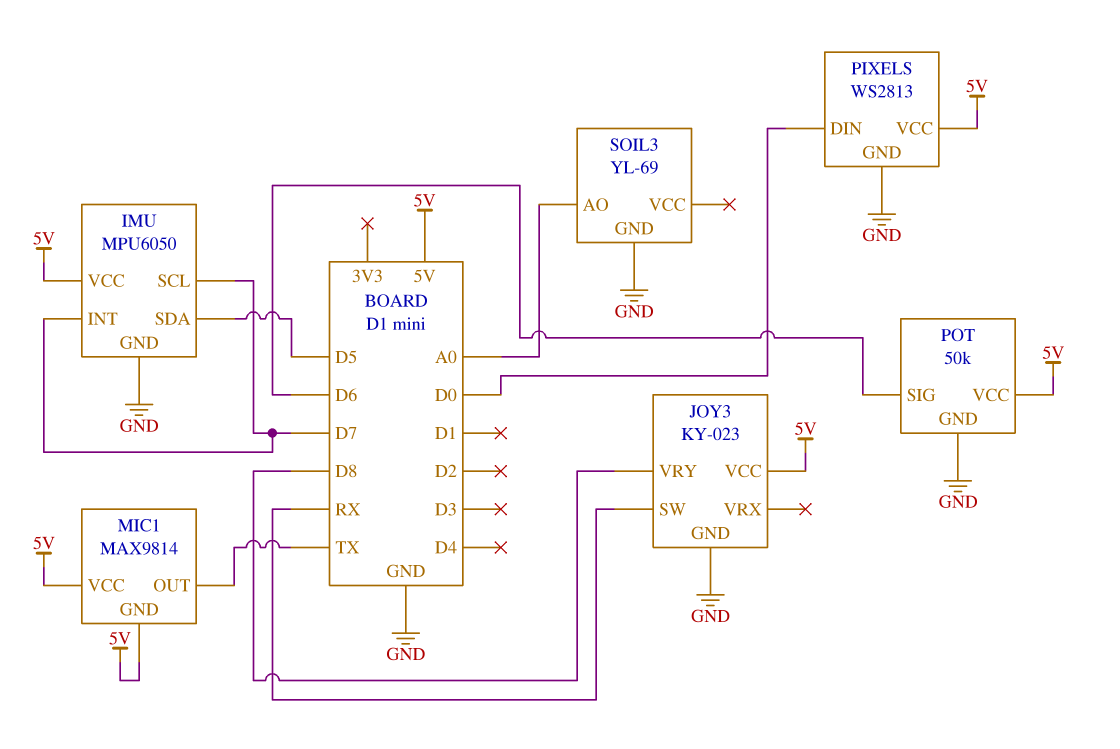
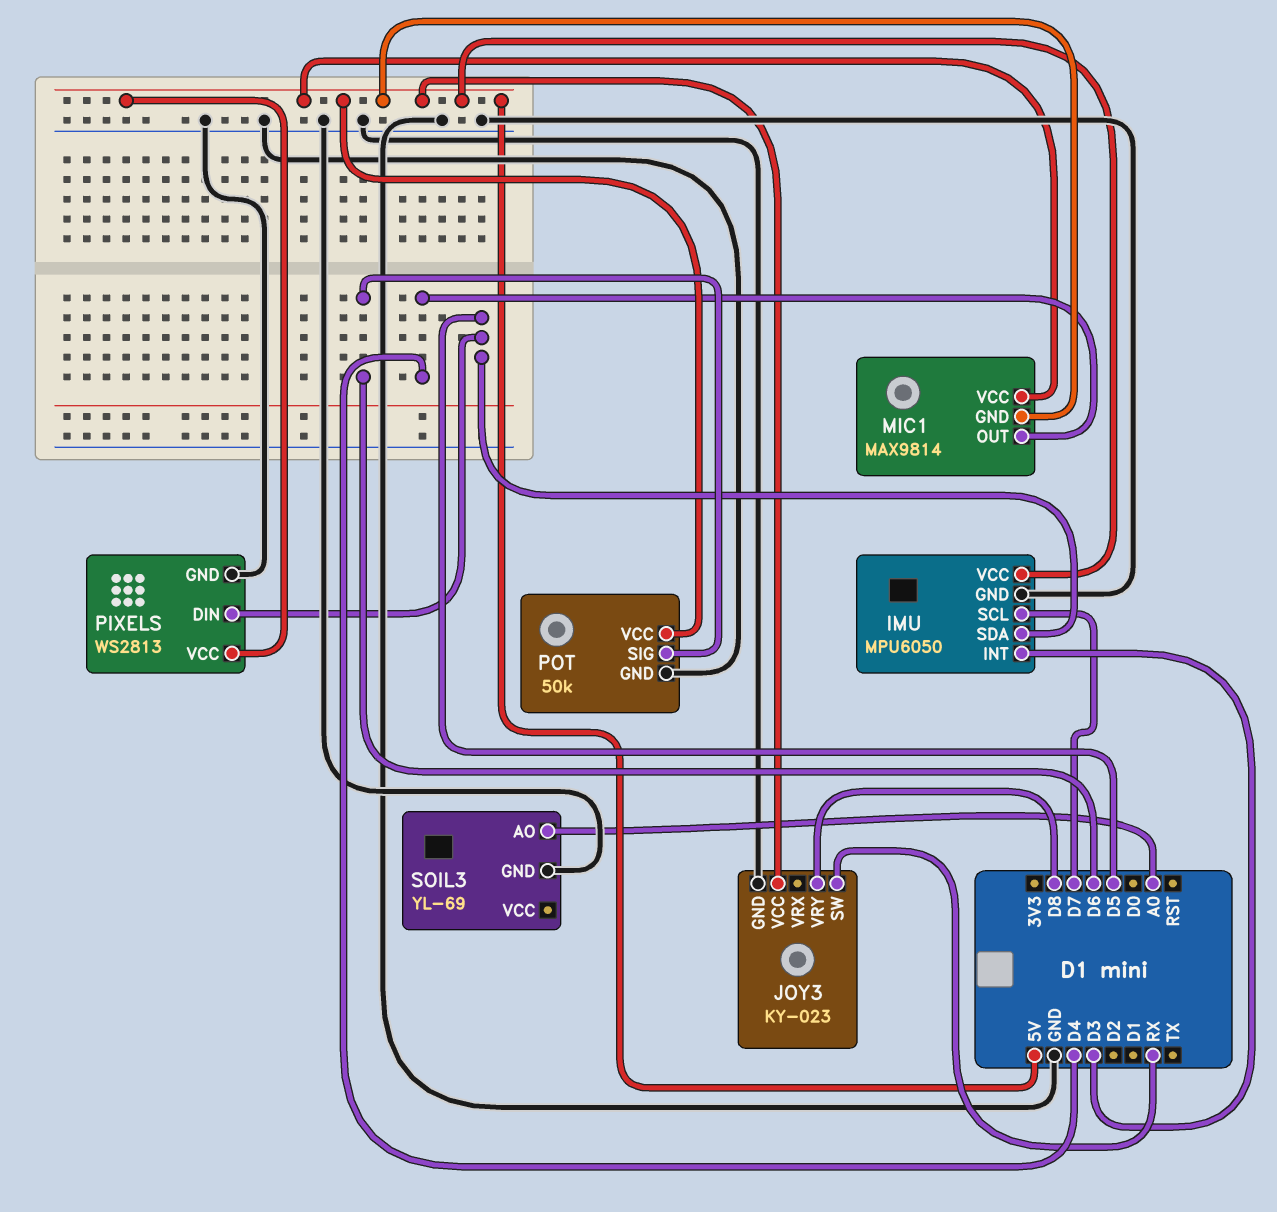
IMU pin INT: D7 -> D3
MIC1 pin OUT: TX -> D4
PIXELS pin DIN: D0 -> D5

